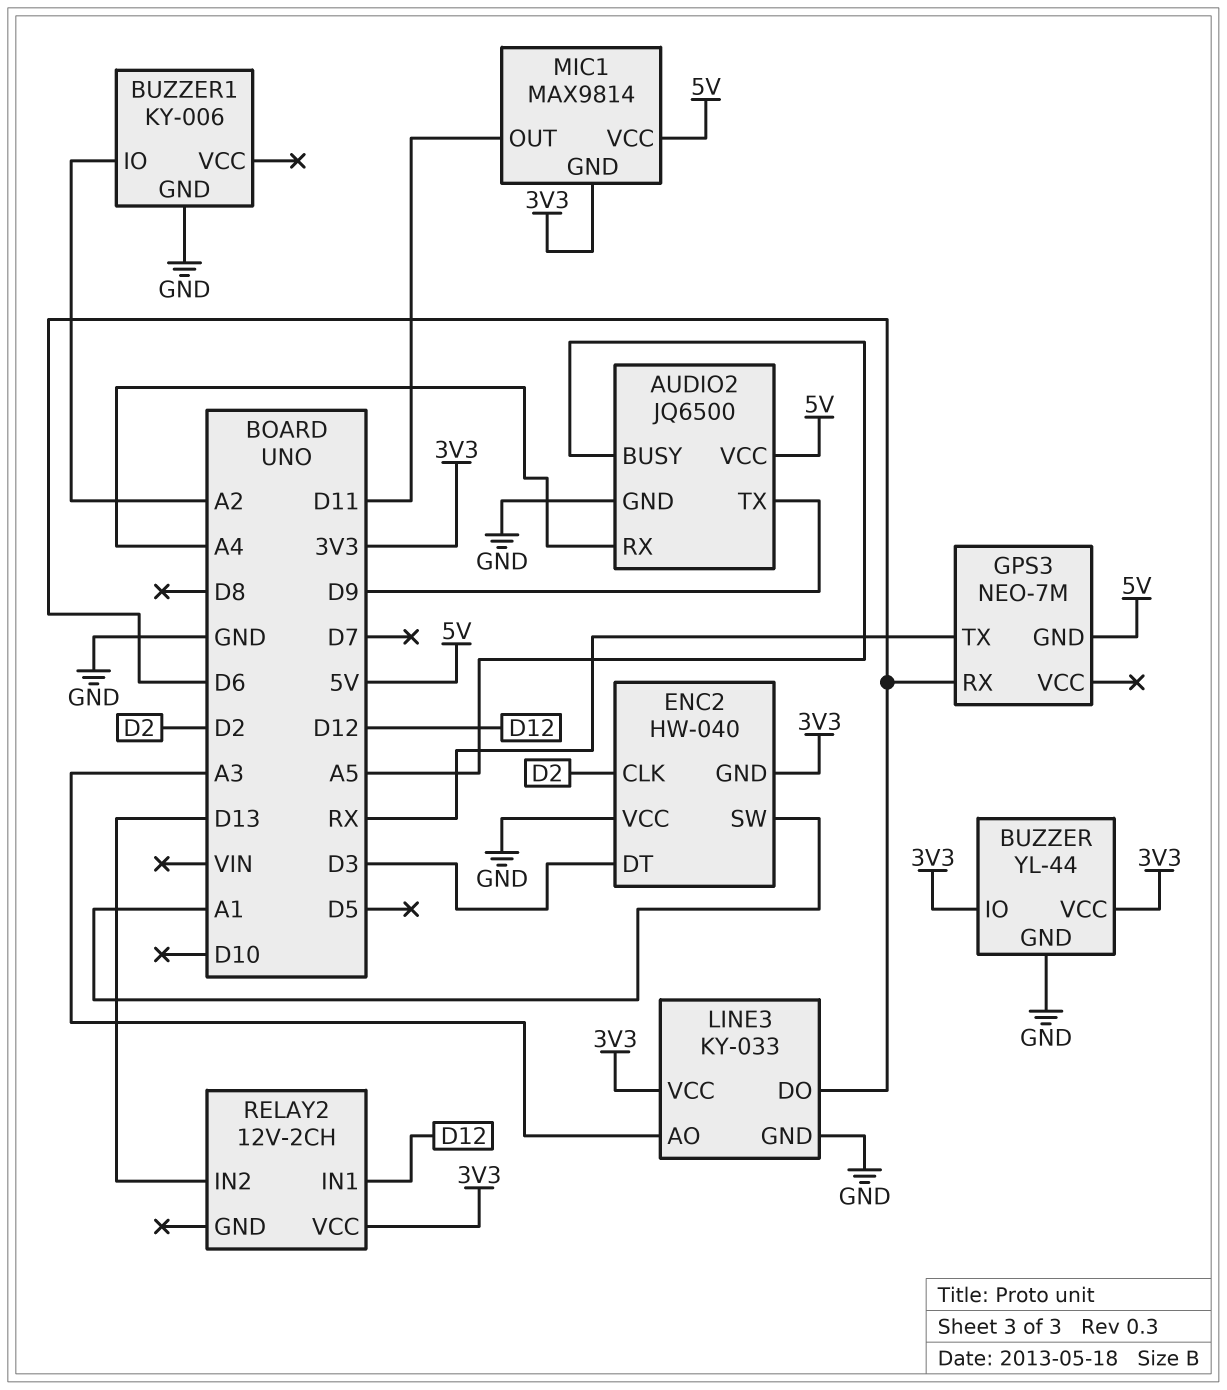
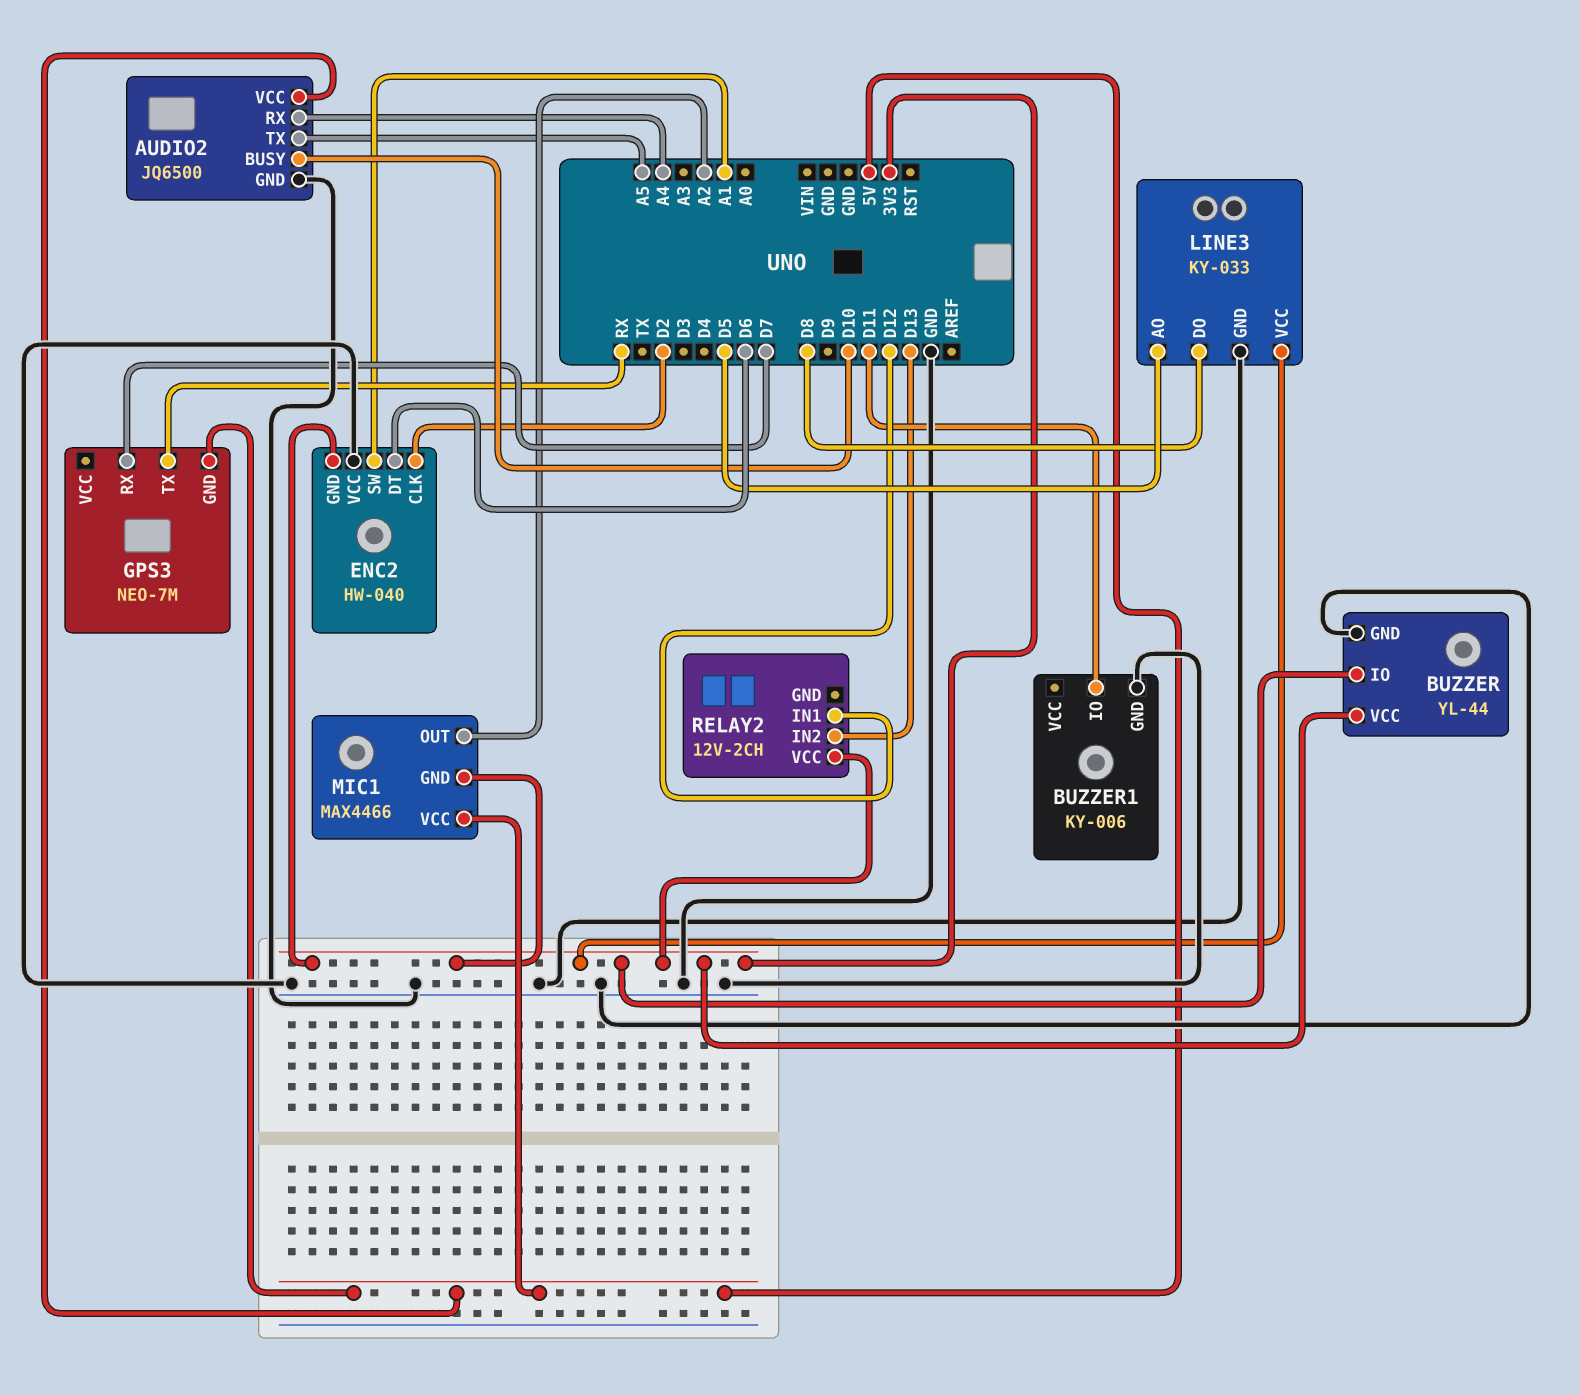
AUDIO2 pin BUSY: A5 -> D10
AUDIO2 pin TX: D9 -> A5
BUZZER1 pin IO: A2 -> D11
ENC2 pin DT: D3 -> D6
GPS3 pin RX: D6 -> D7
LINE3 pin AO: A3 -> D5
LINE3 pin DO: D6 -> D8
MIC1: MAX9814 -> MAX4466
MIC1 pin OUT: D11 -> A2

